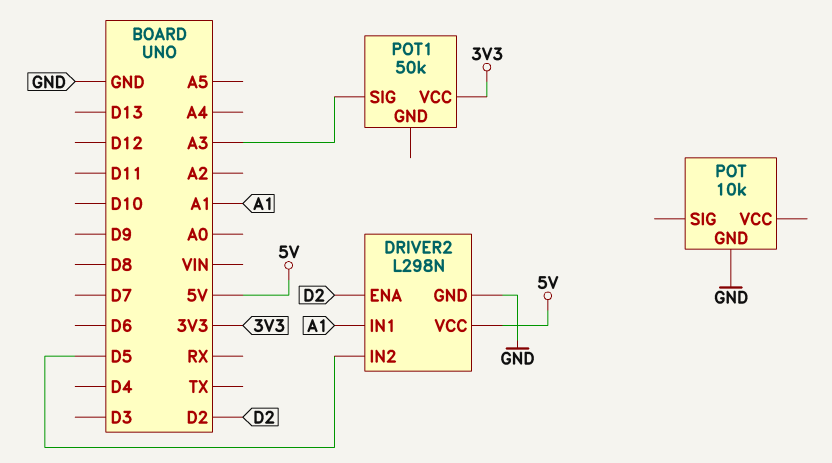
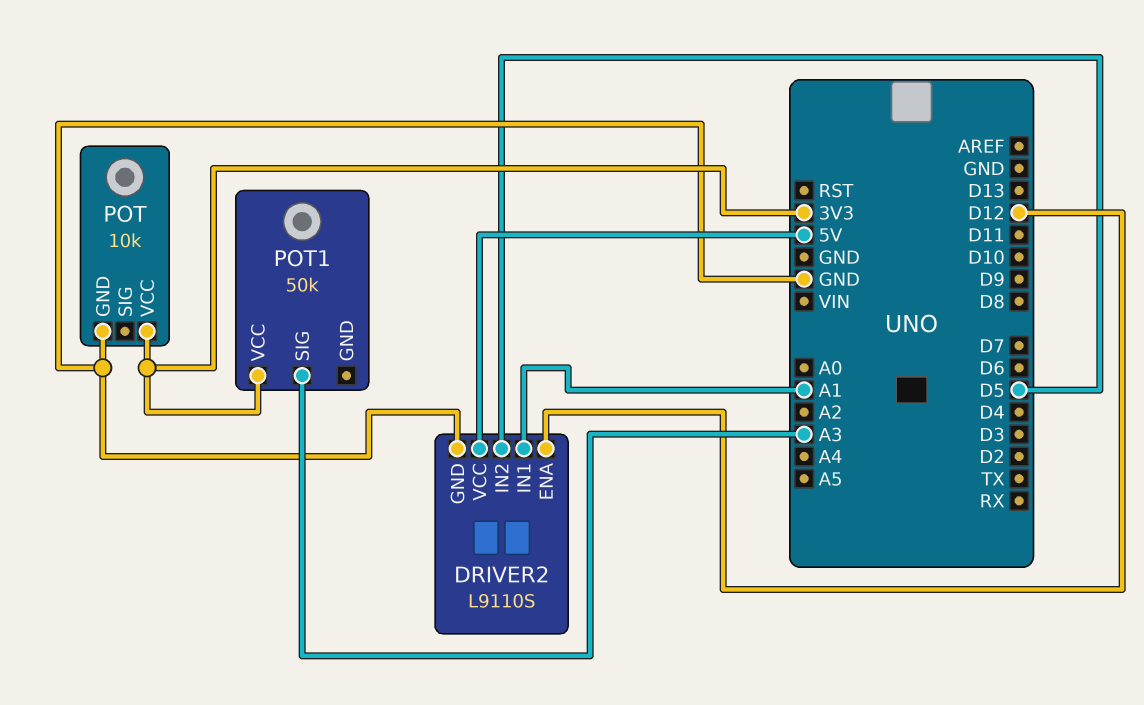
DRIVER2: L298N -> L9110S
DRIVER2 pin ENA: D2 -> D12
POT pin VCC: none -> 3V3

